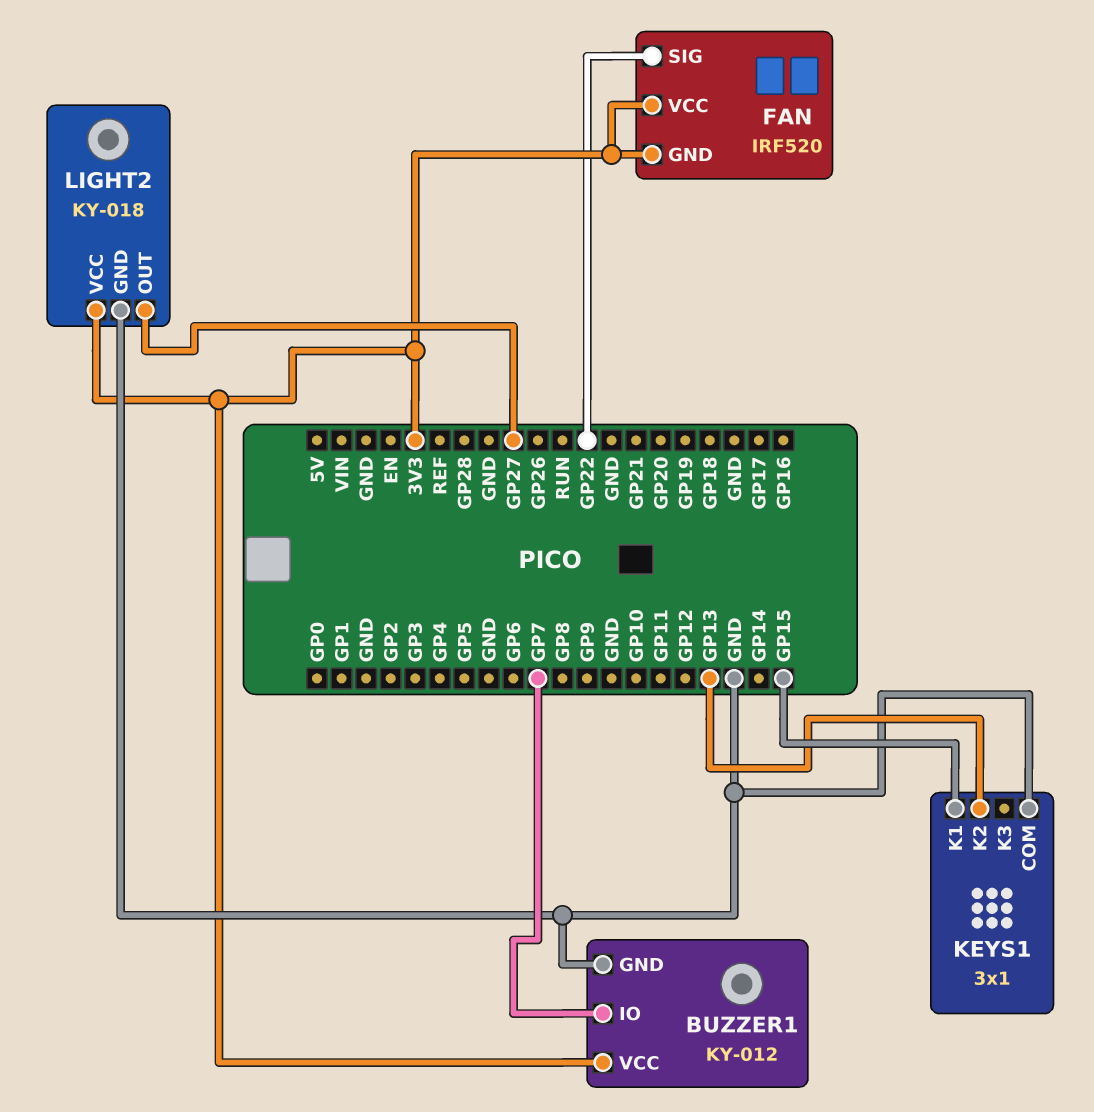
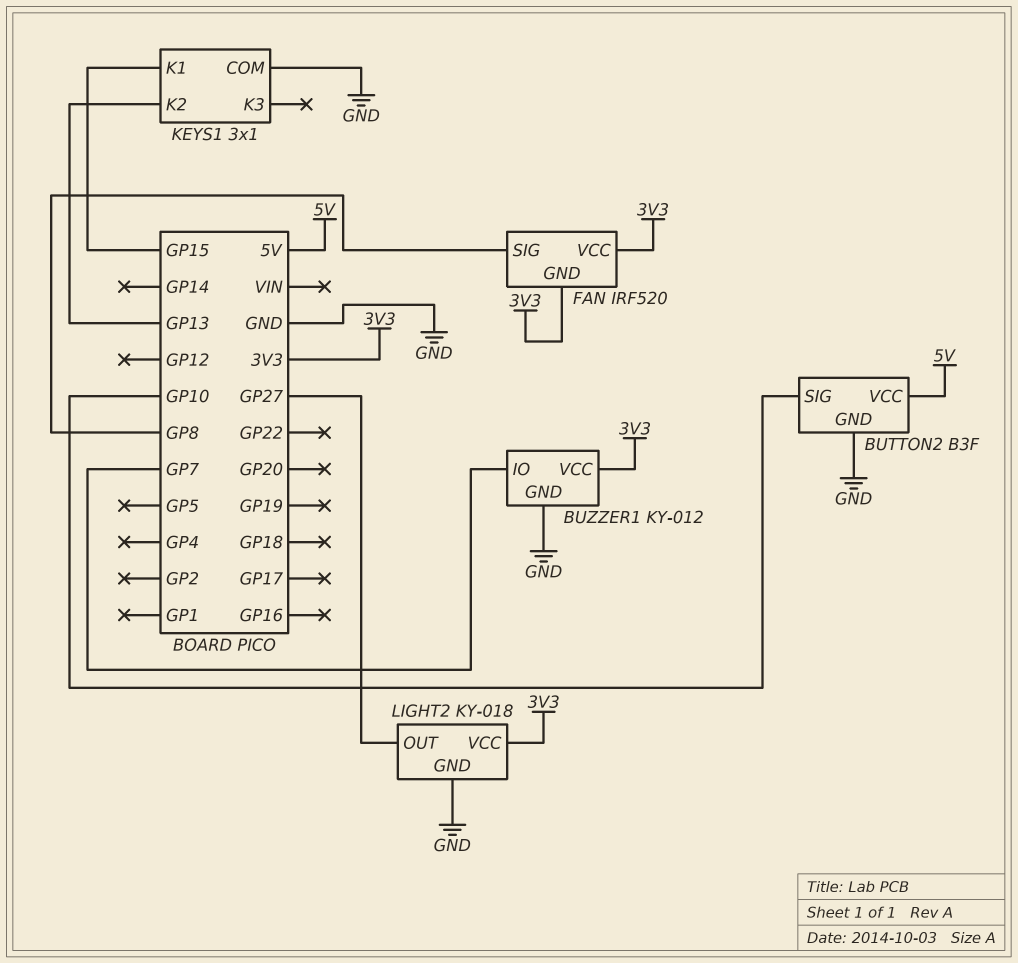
BUTTON2: none -> B3F
BUTTON2 pin GND: none -> GND
BUTTON2 pin SIG: none -> GP10
BUTTON2 pin VCC: none -> 5V
FAN pin SIG: GP22 -> GP8

